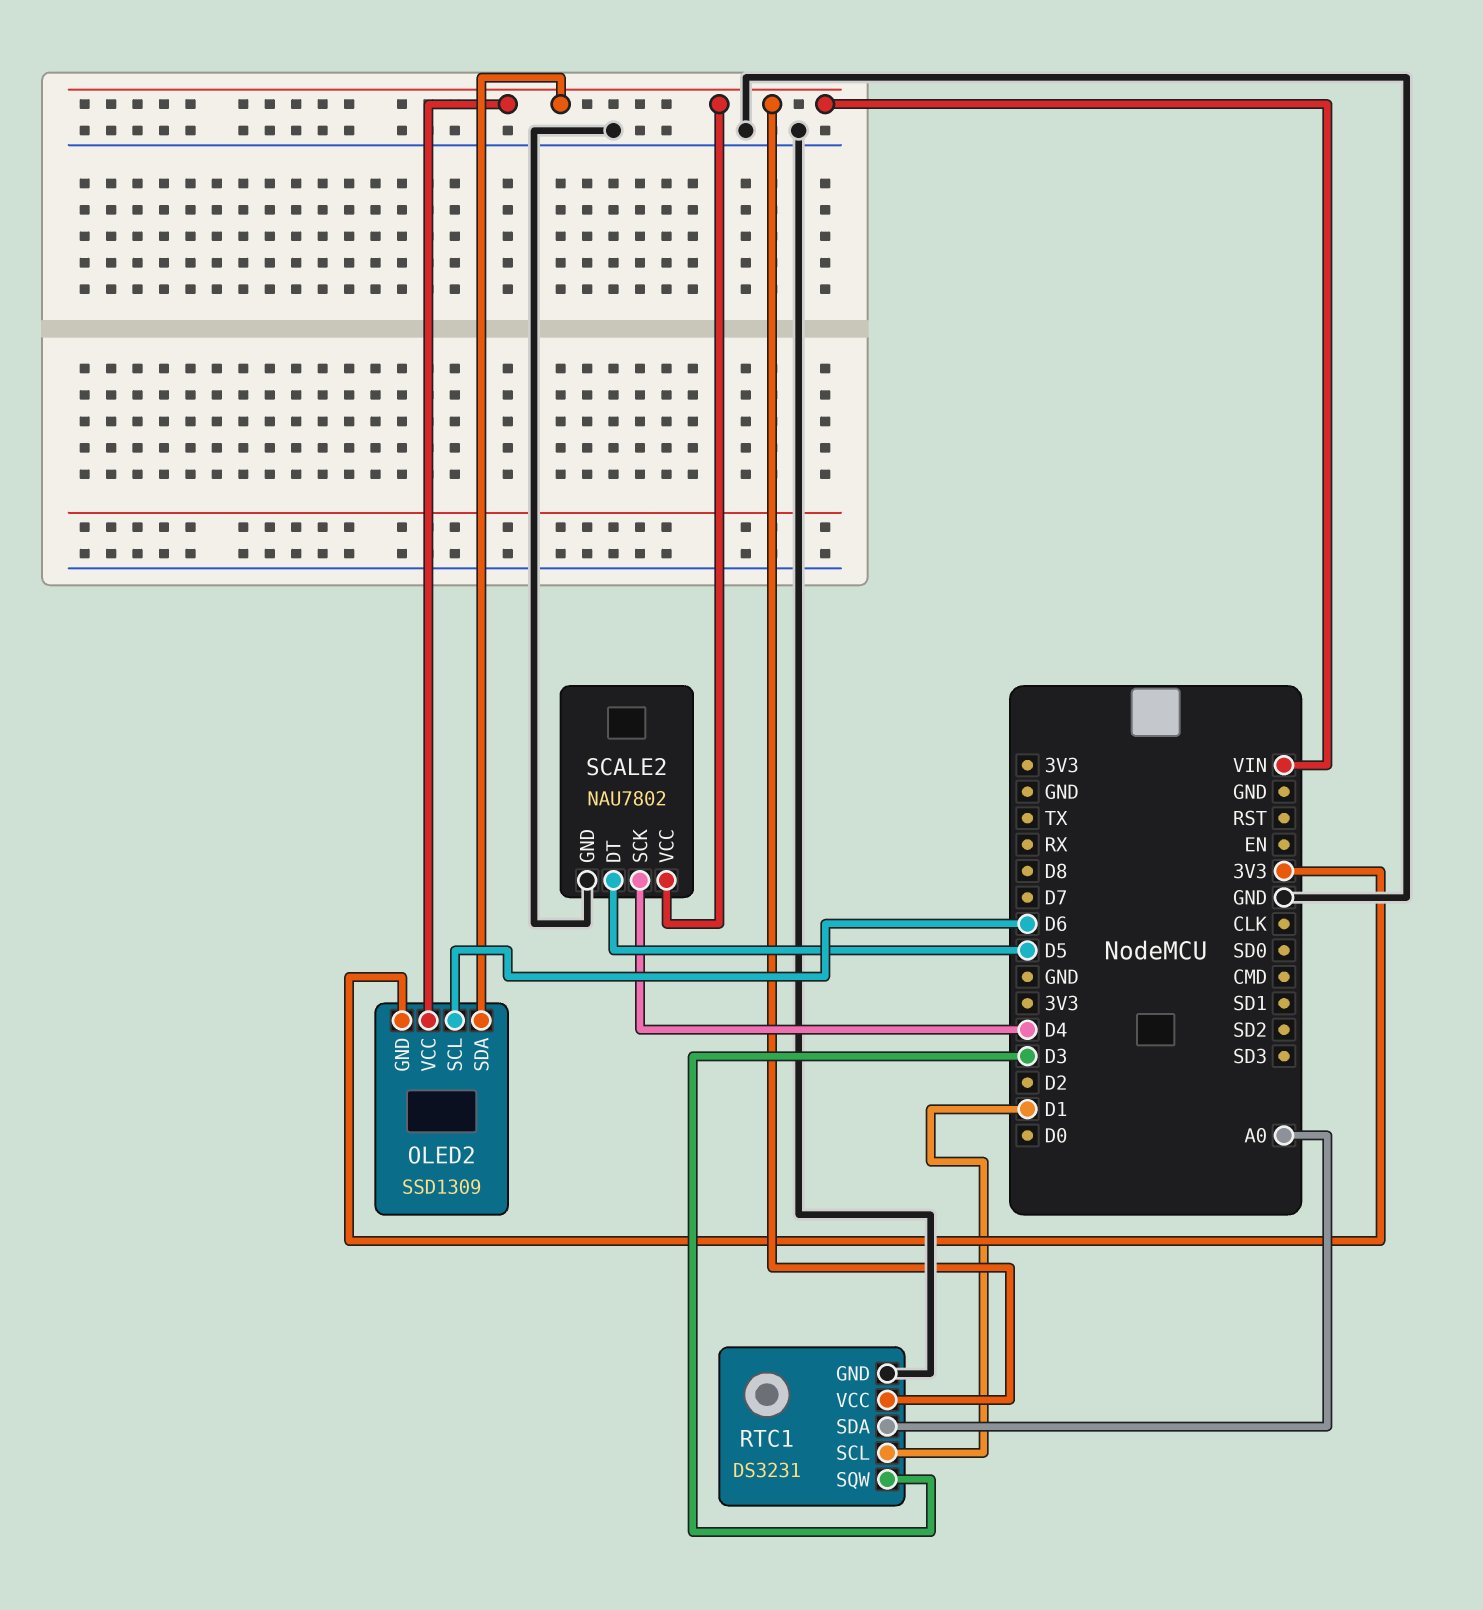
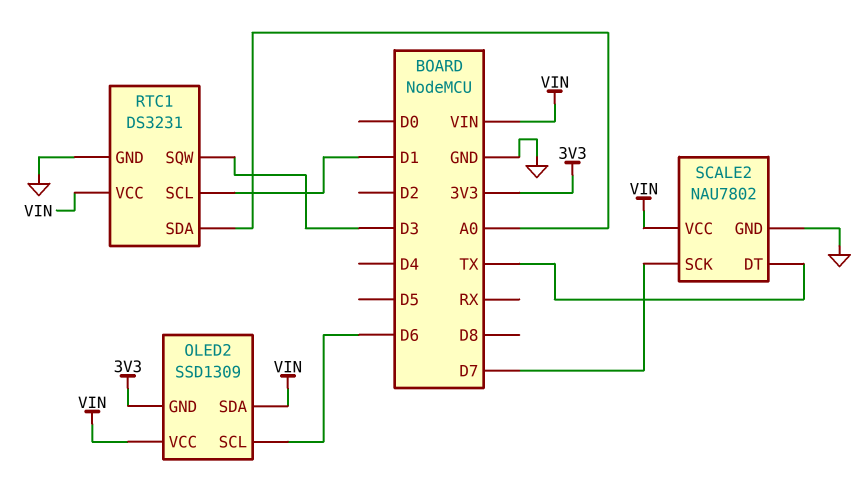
SCALE2 pin DT: D5 -> TX
SCALE2 pin SCK: D4 -> D7

